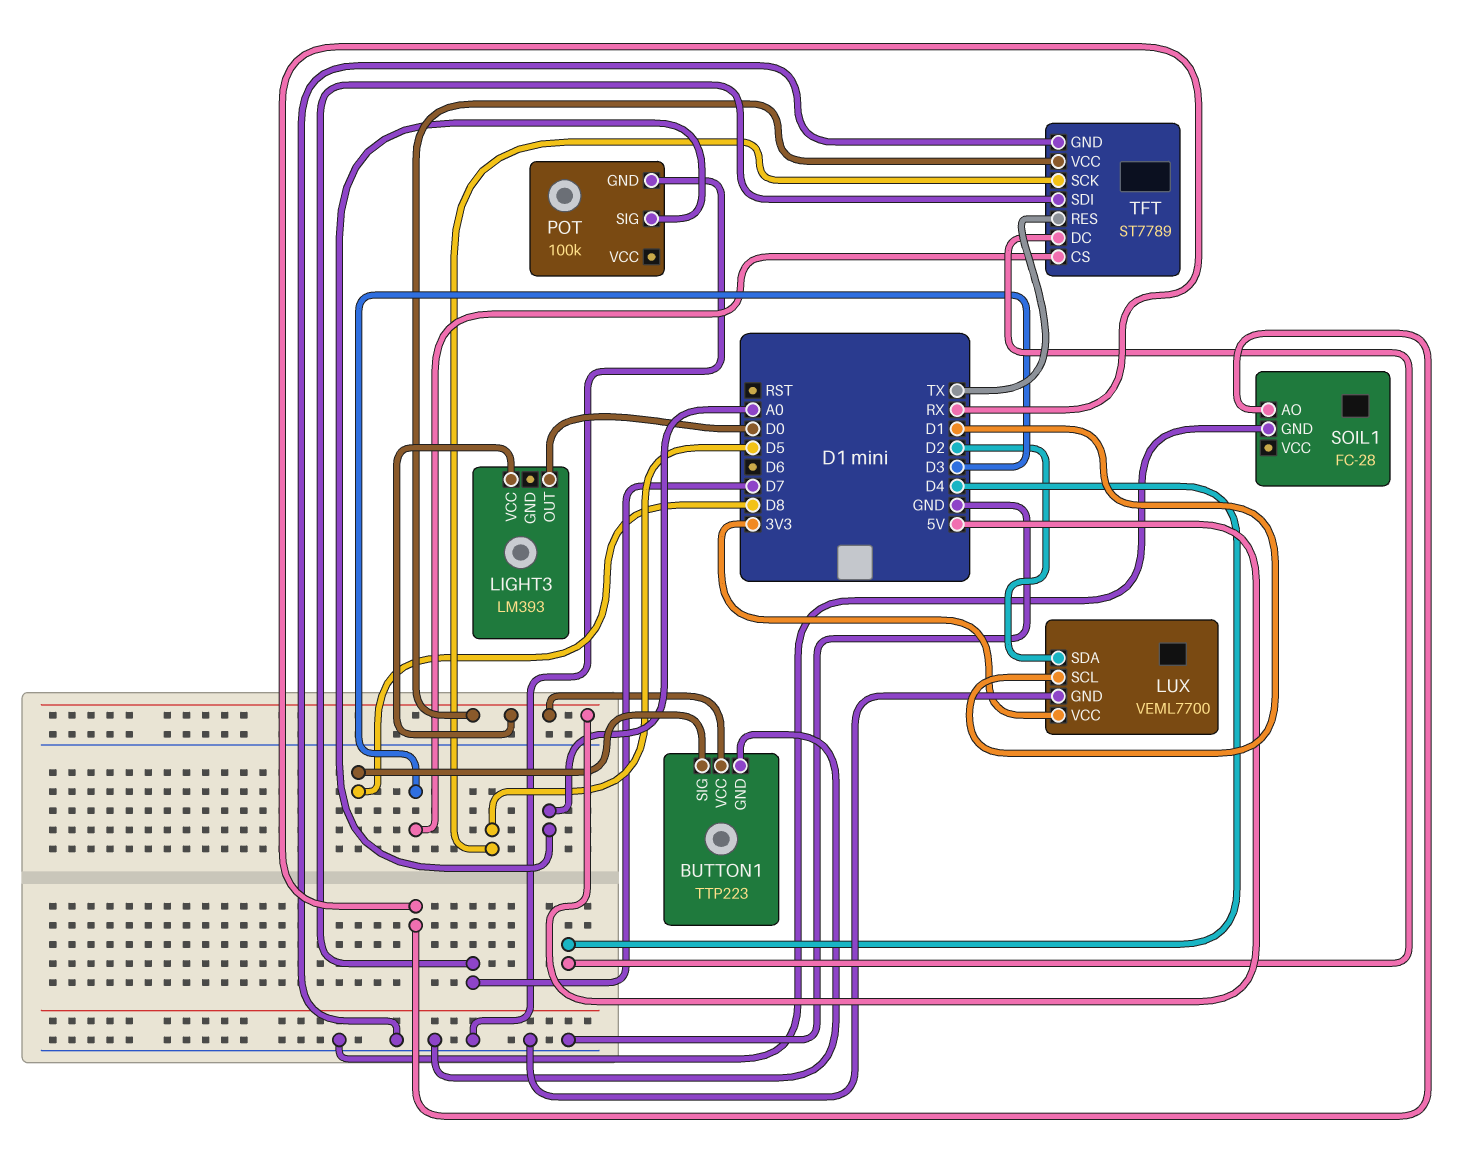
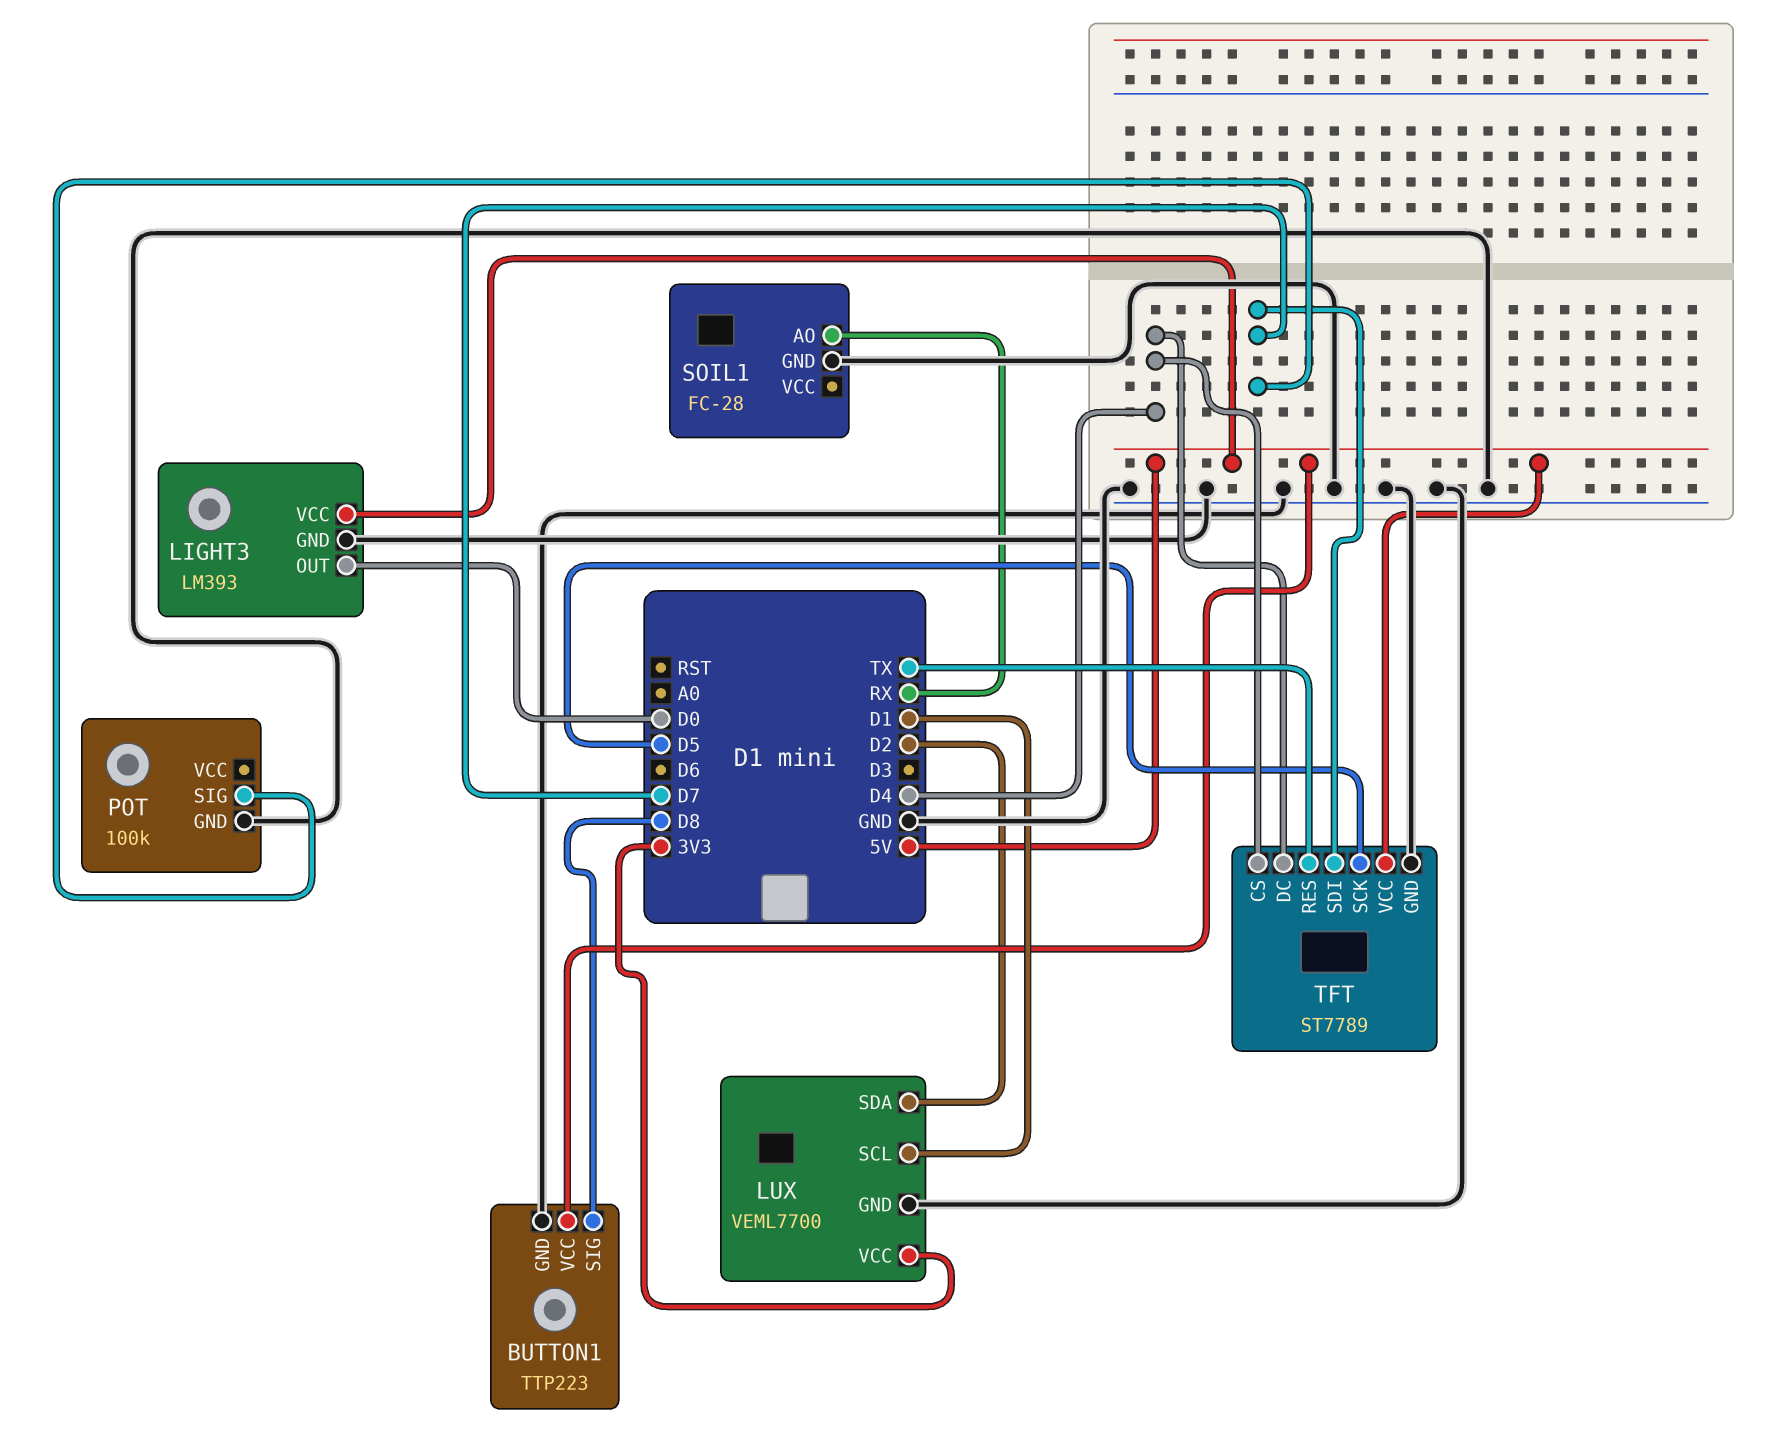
LIGHT3 pin GND: none -> GND
POT pin SIG: A0 -> D7
TFT pin CS: D3 -> D4

